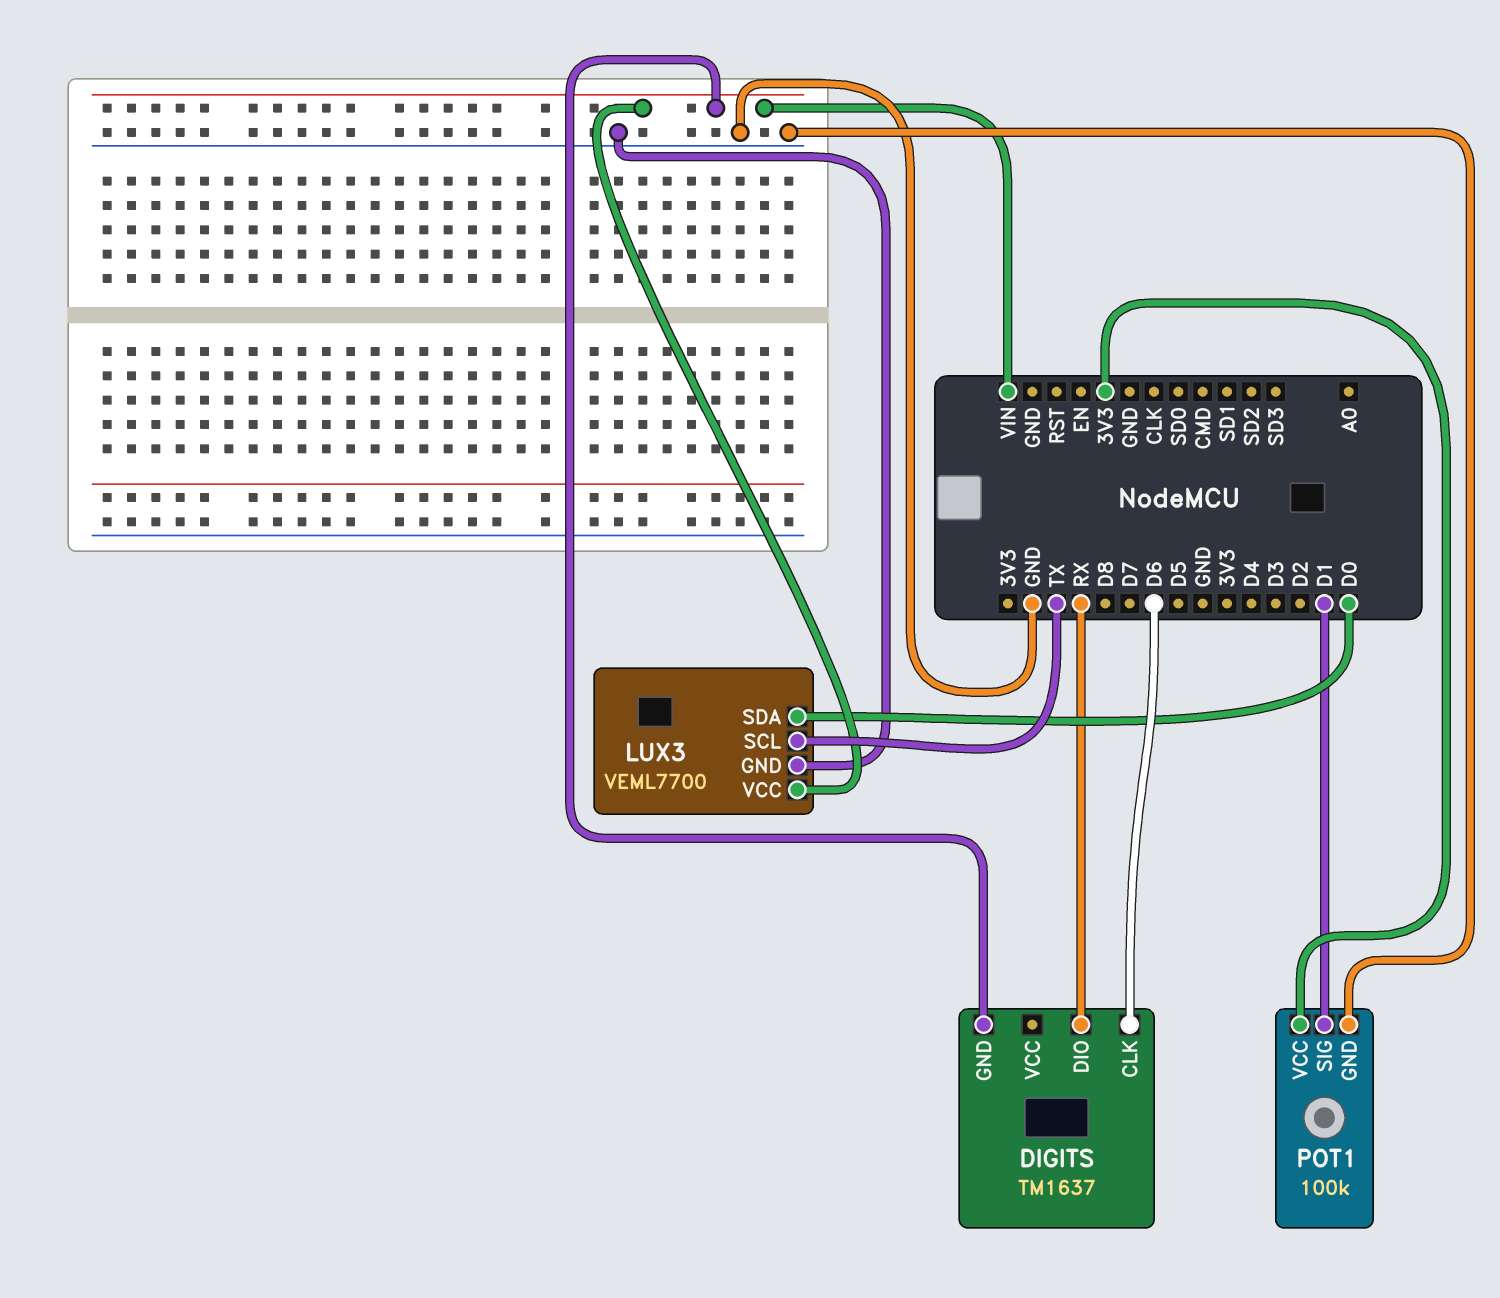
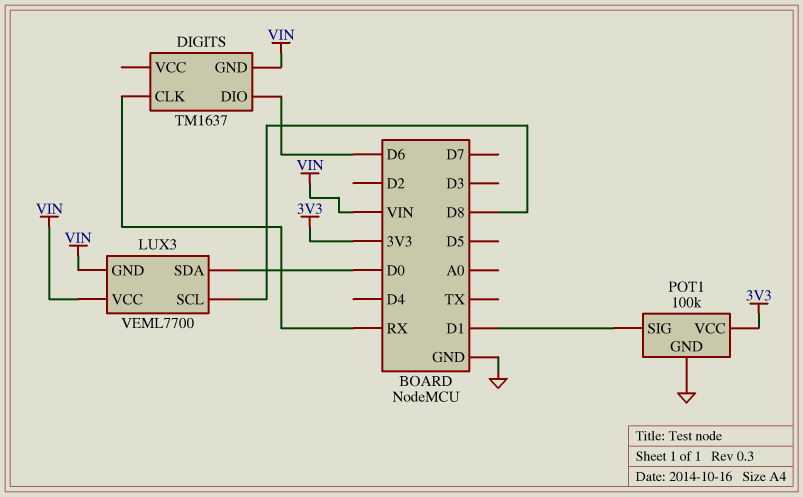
DIGITS pin CLK: D6 -> RX
DIGITS pin DIO: RX -> D6
LUX3 pin GND: GND -> VIN
LUX3 pin SCL: TX -> D8

